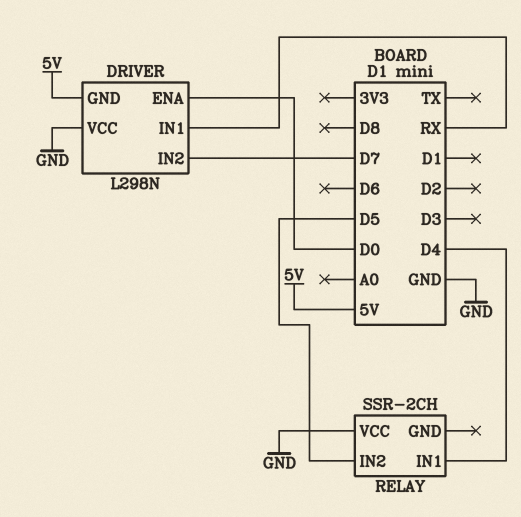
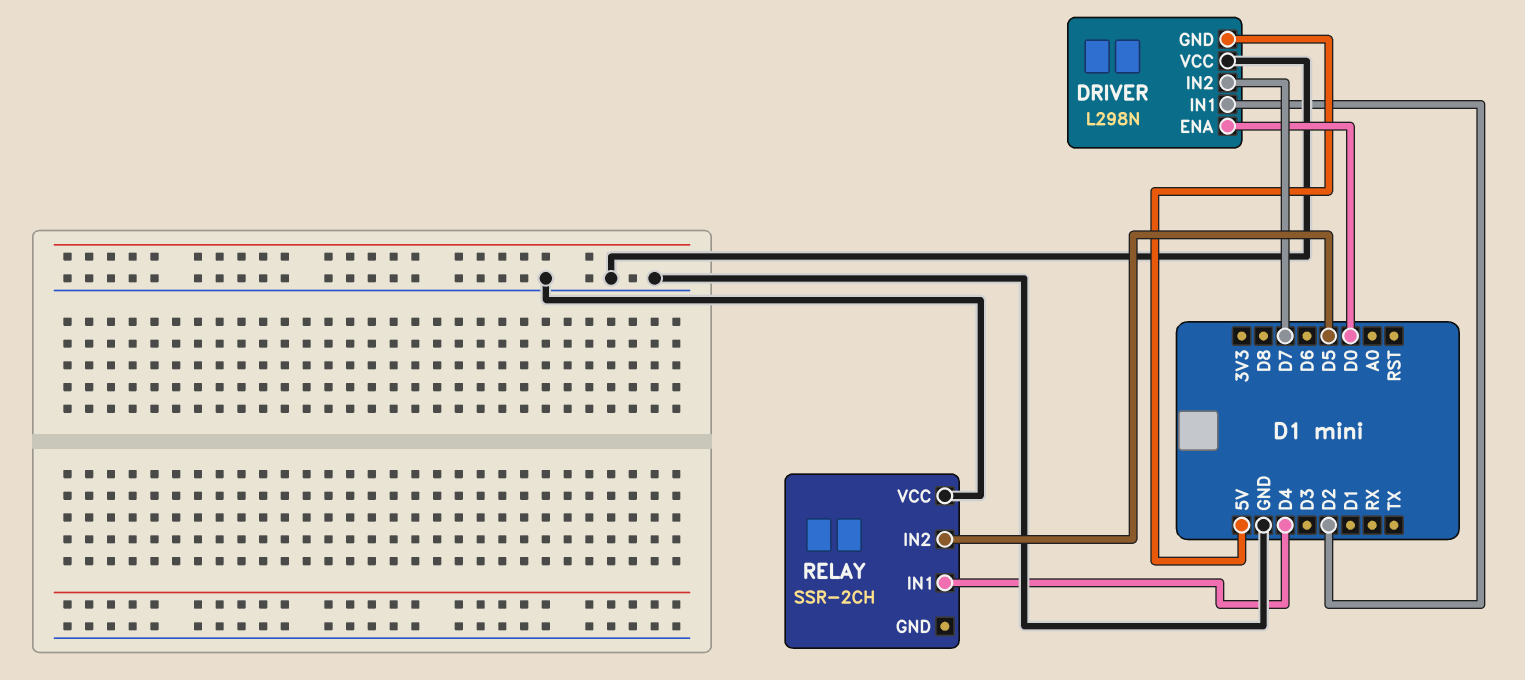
DRIVER pin IN1: RX -> D2

